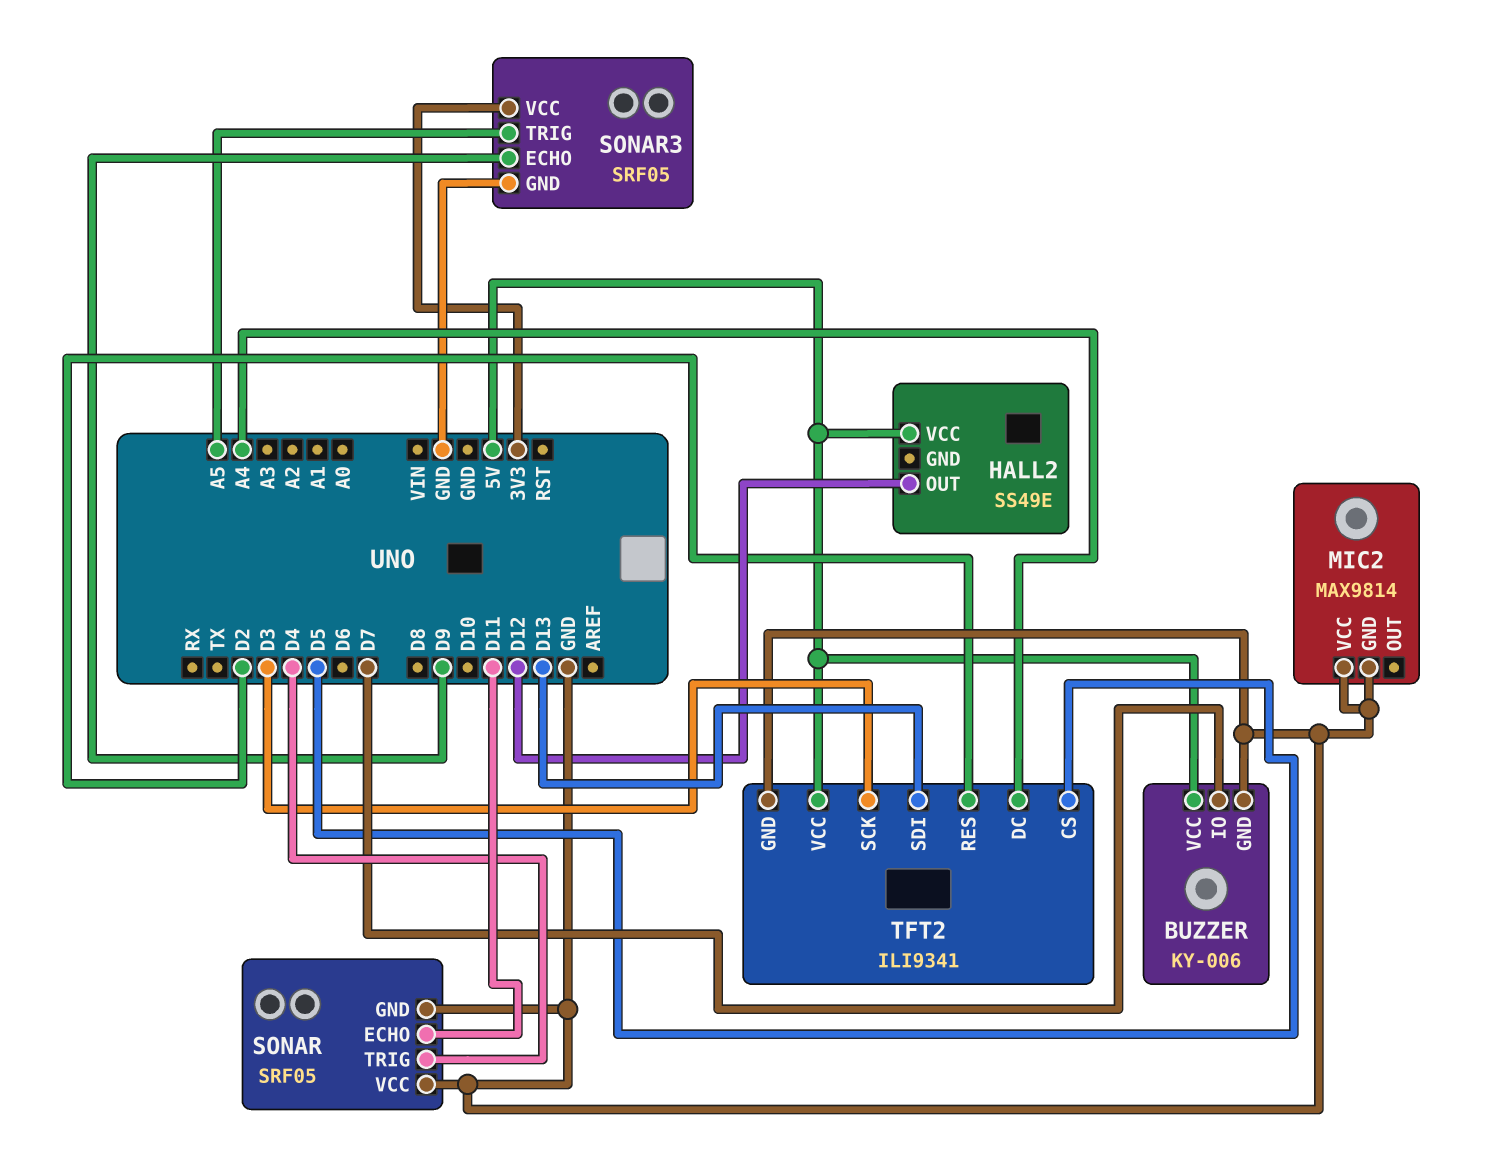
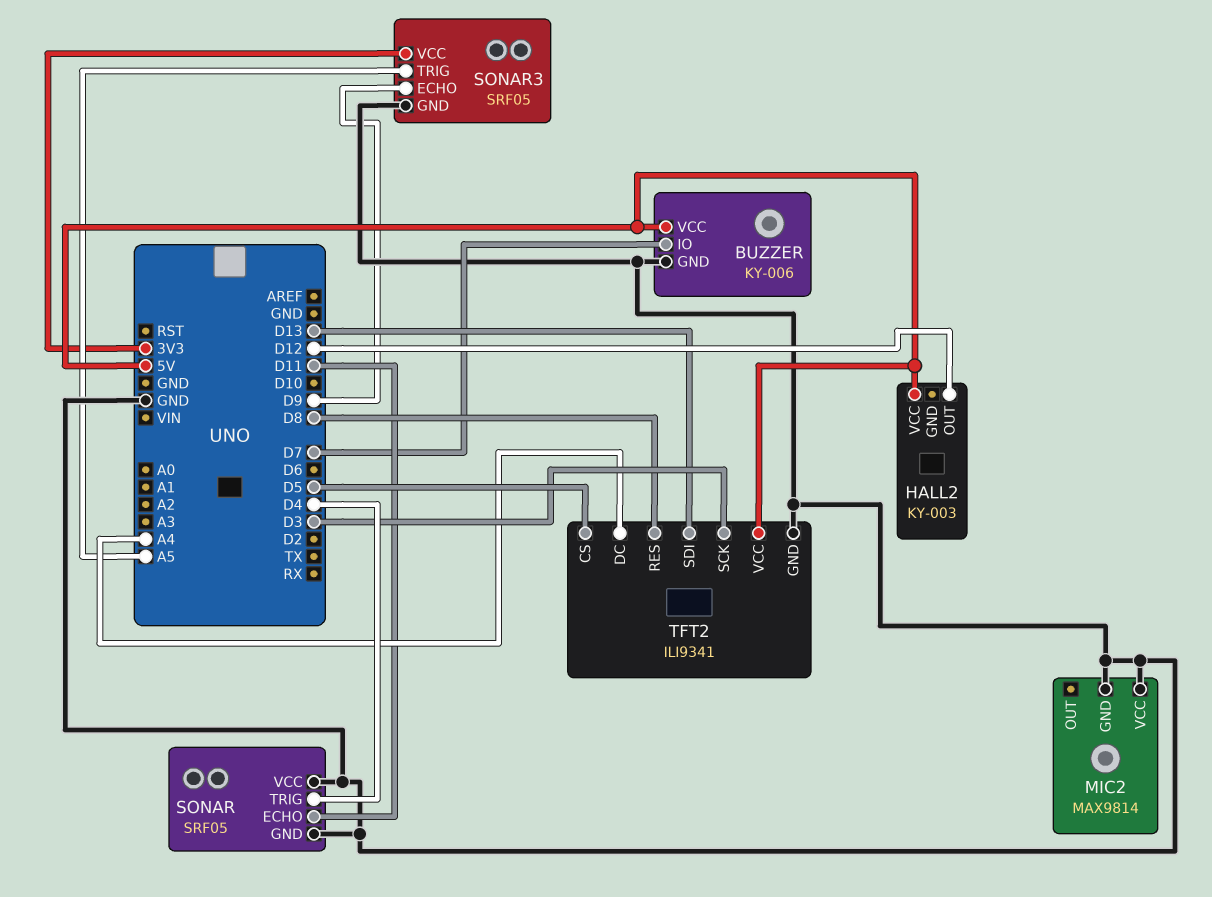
HALL2: SS49E -> KY-003
TFT2 pin RES: D2 -> D8

